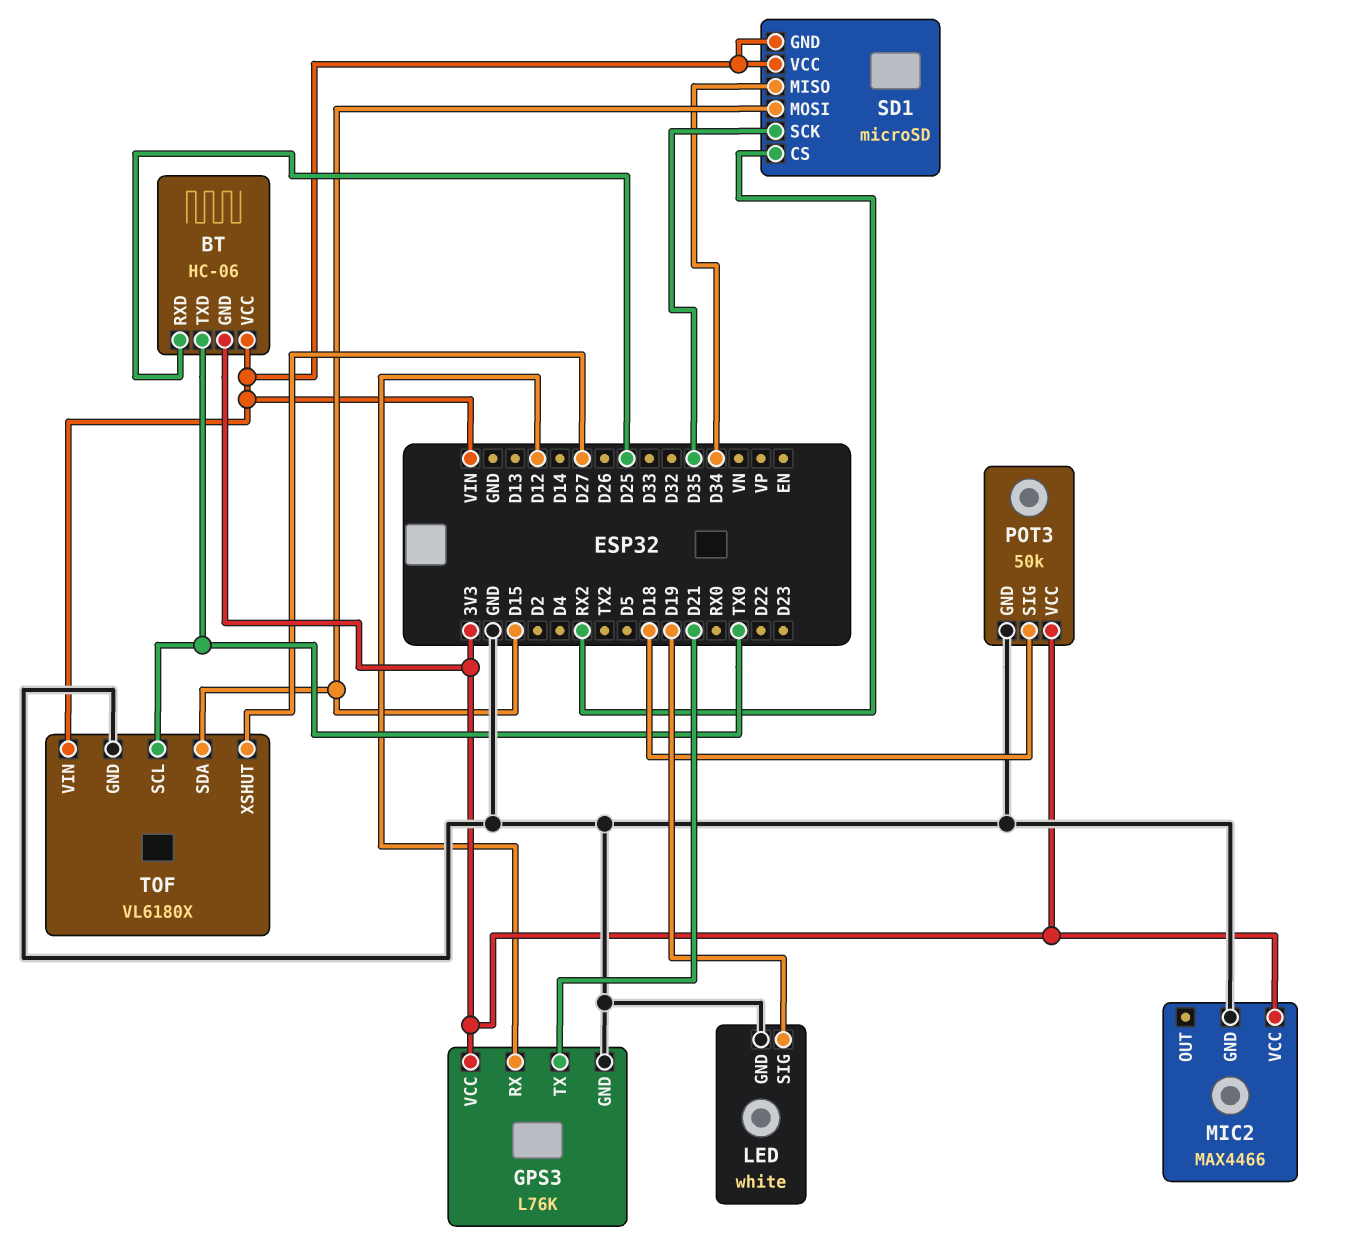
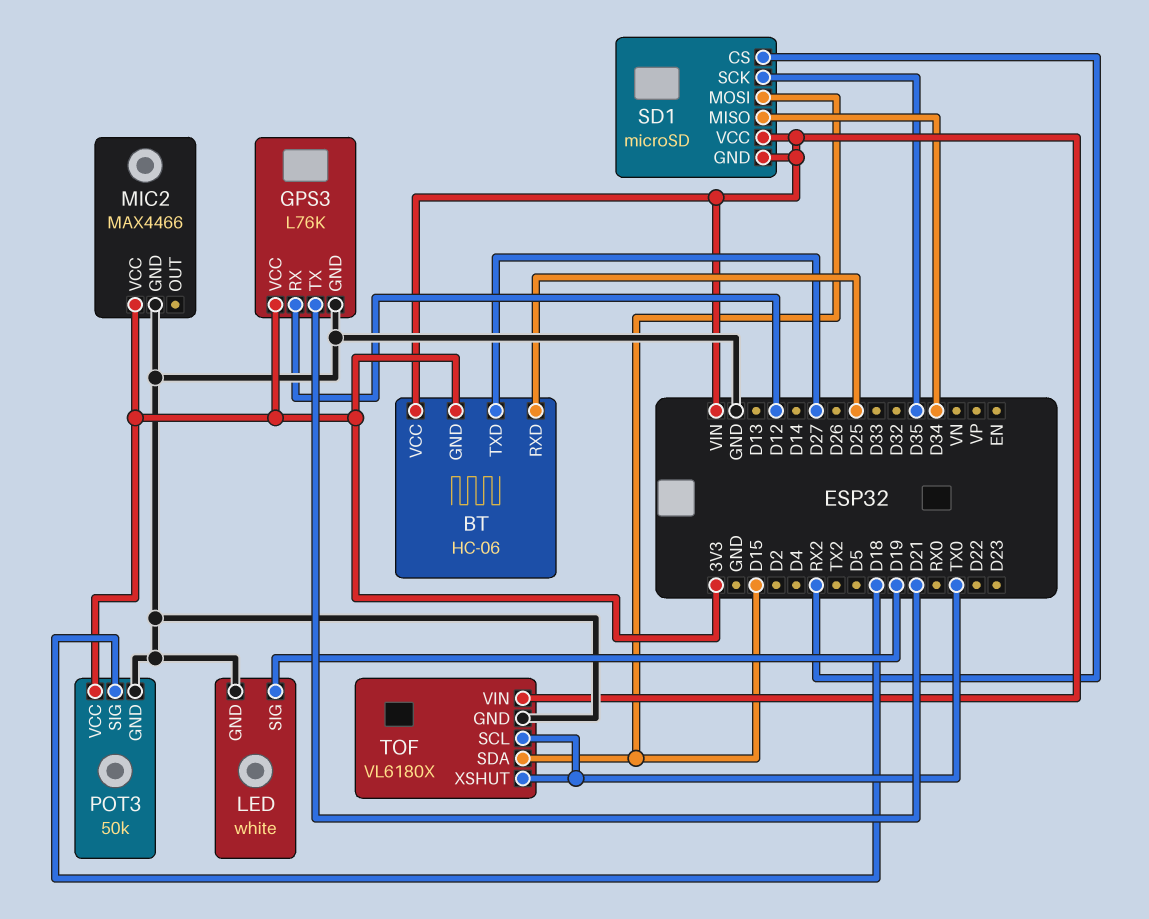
BT pin TXD: TX0 -> D27
TOF pin XSHUT: D27 -> TX0

